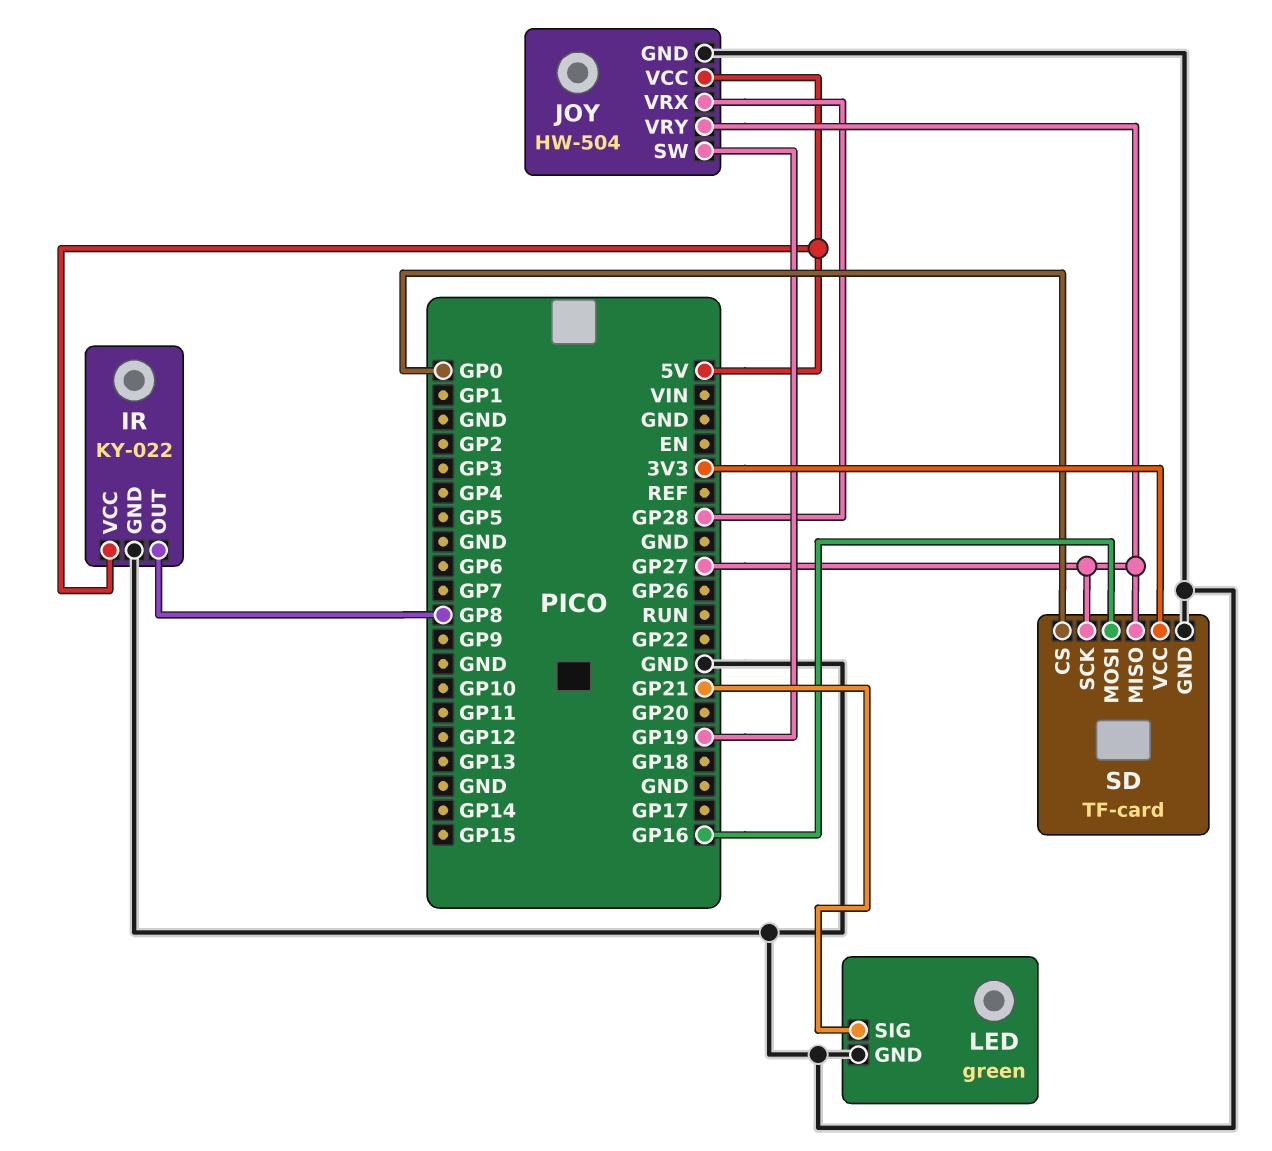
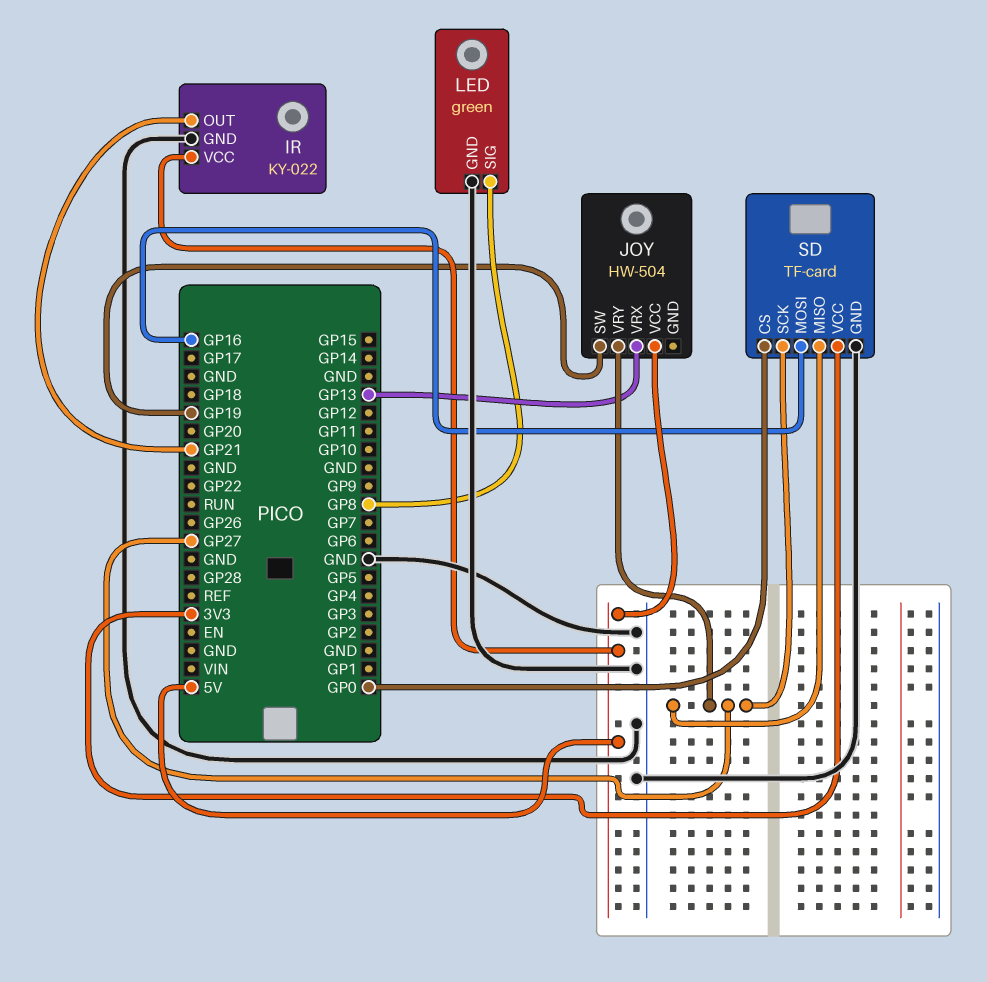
IR pin OUT: GP8 -> GP21
JOY pin GND: GND -> none
JOY pin VRX: GP28 -> GP13
LED pin SIG: GP21 -> GP8

